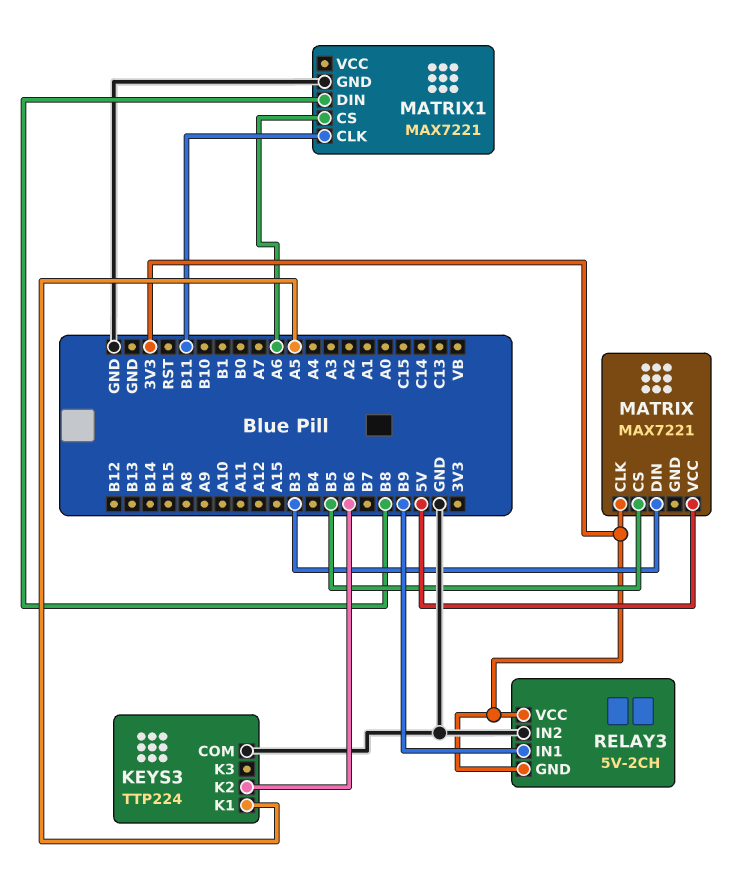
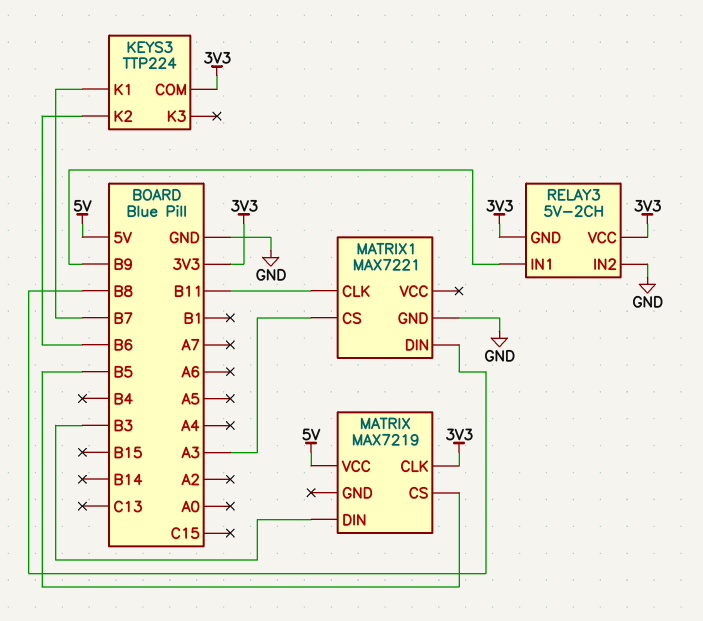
KEYS3 pin COM: GND -> 3V3
KEYS3 pin K1: A5 -> B7
MATRIX: MAX7221 -> MAX7219
MATRIX1 pin CS: A6 -> A3

